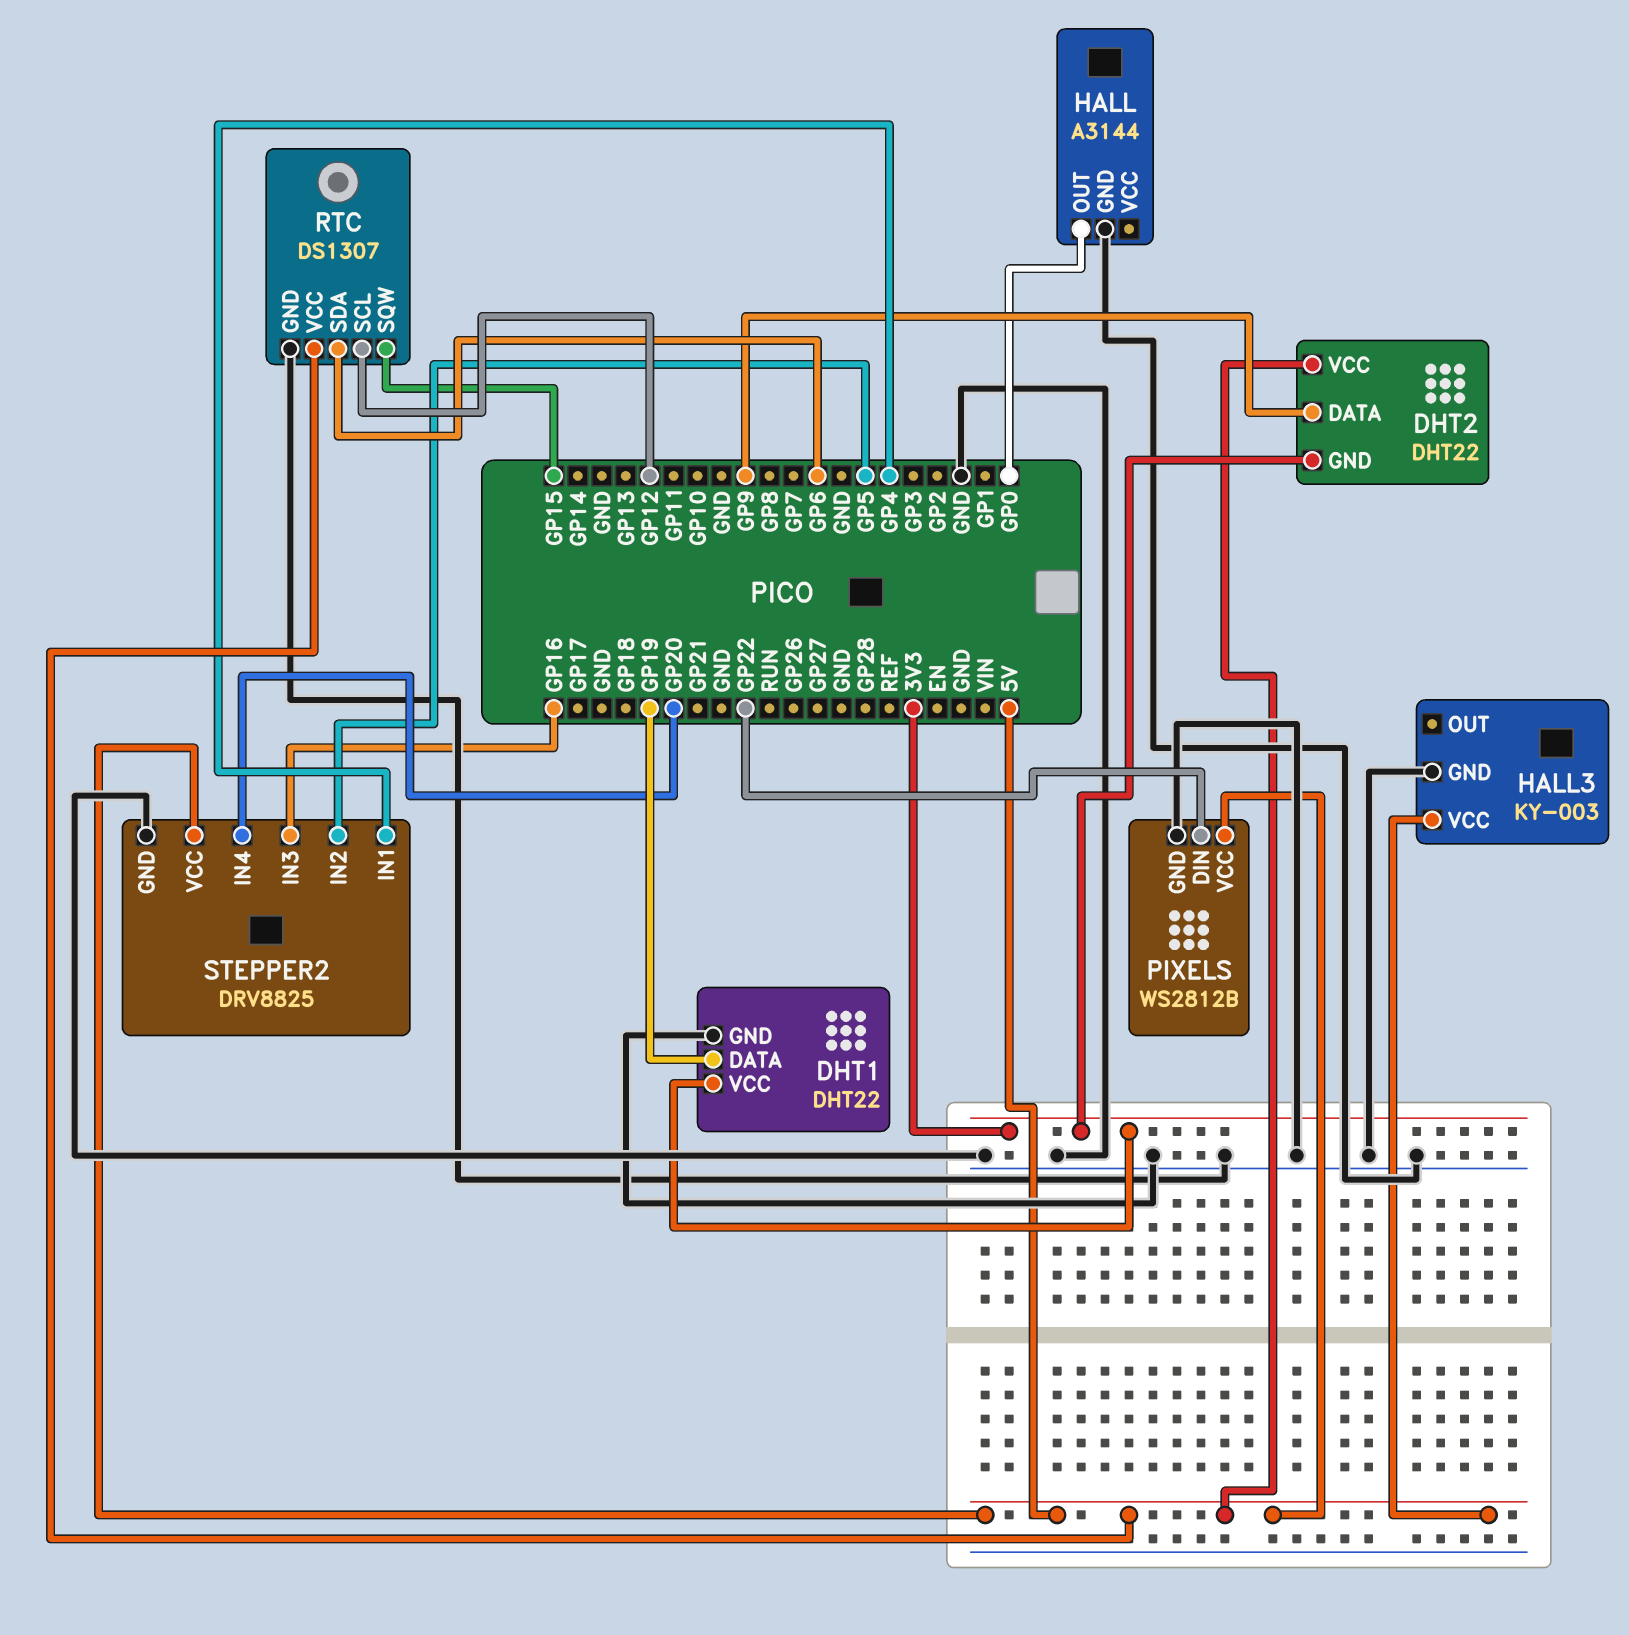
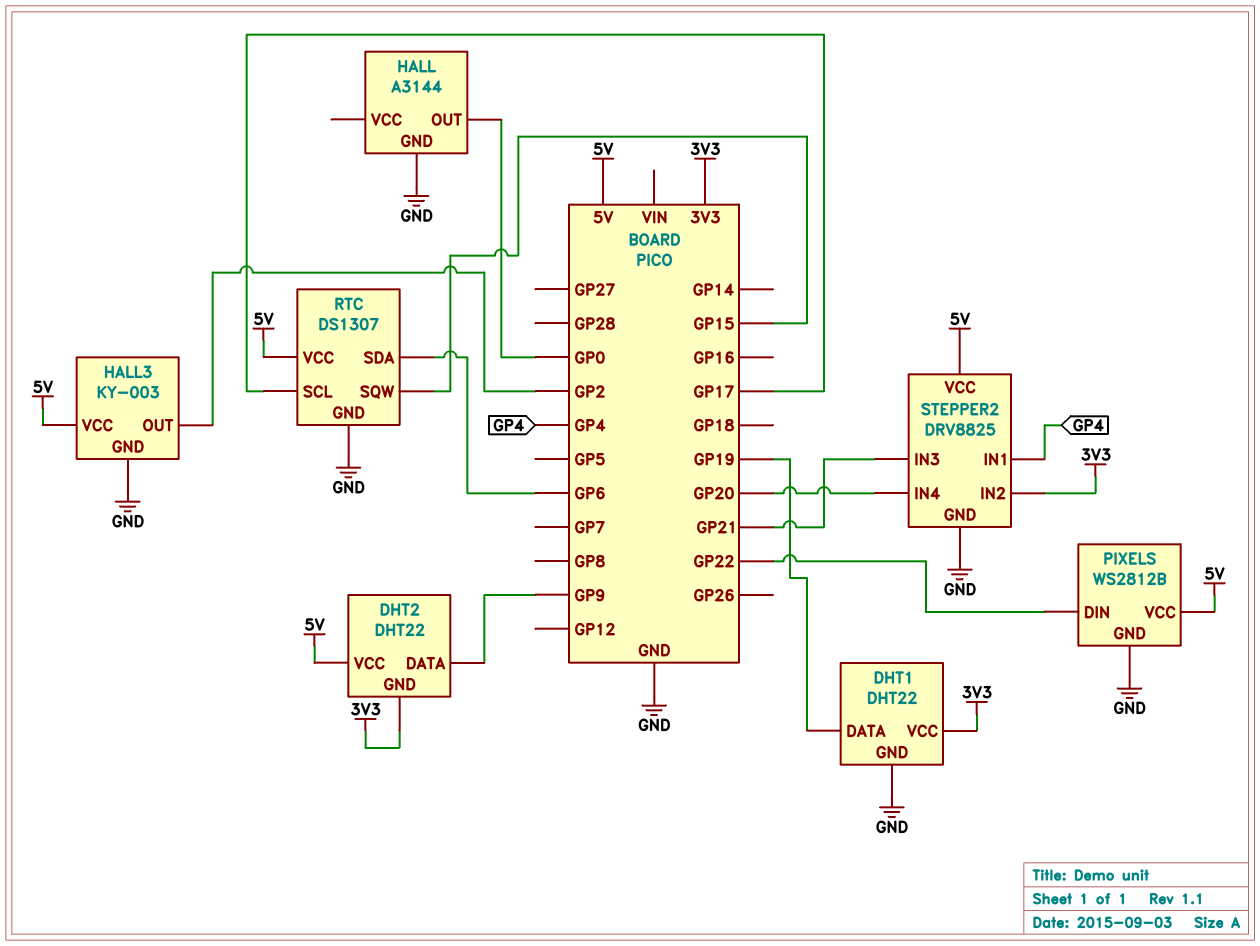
HALL3 pin OUT: none -> GP2
RTC pin SCL: GP12 -> GP17
STEPPER2 pin IN2: GP5 -> 3V3
STEPPER2 pin IN3: GP16 -> GP21

